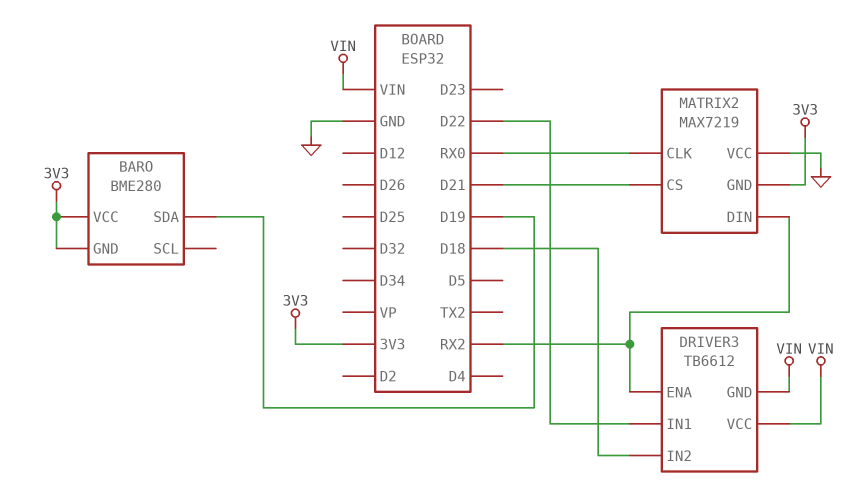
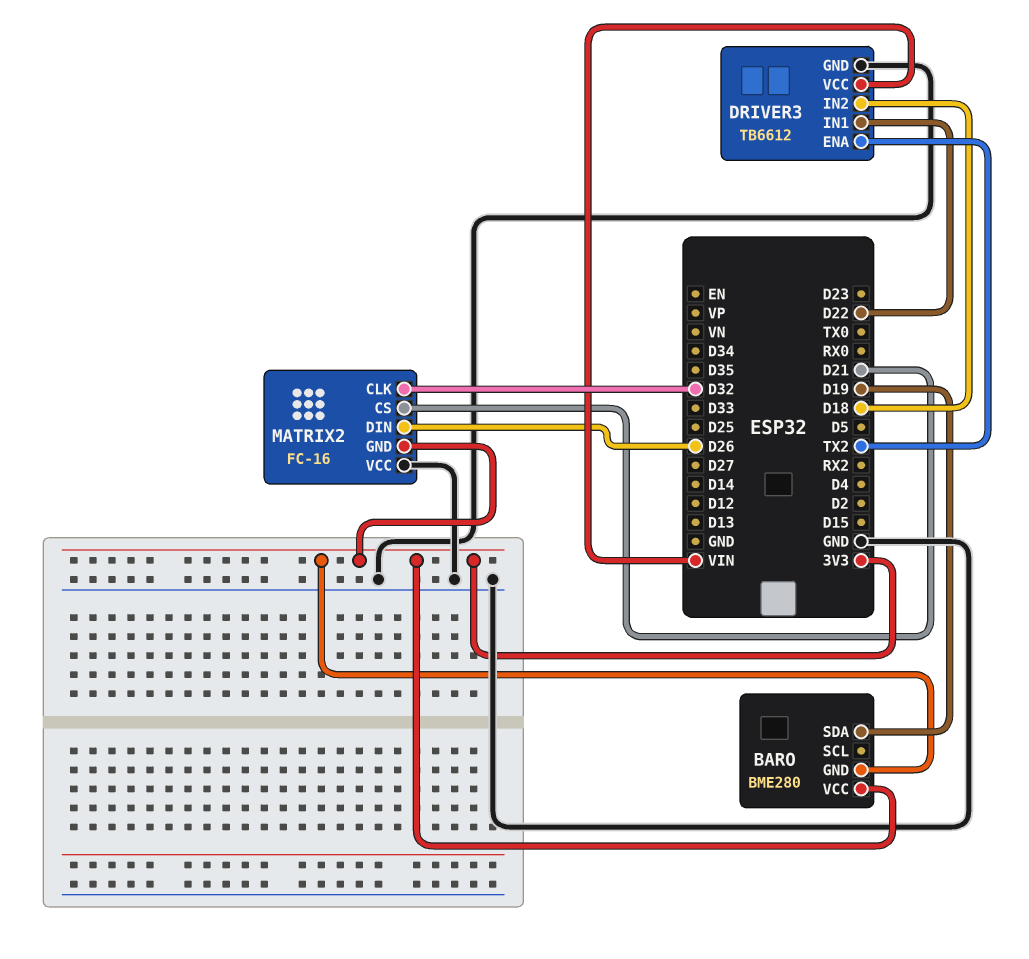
DRIVER3 pin ENA: RX2 -> TX2
DRIVER3 pin GND: VIN -> GND
MATRIX2: MAX7219 -> FC-16
MATRIX2 pin CLK: RX0 -> D32
MATRIX2 pin DIN: RX2 -> D26

